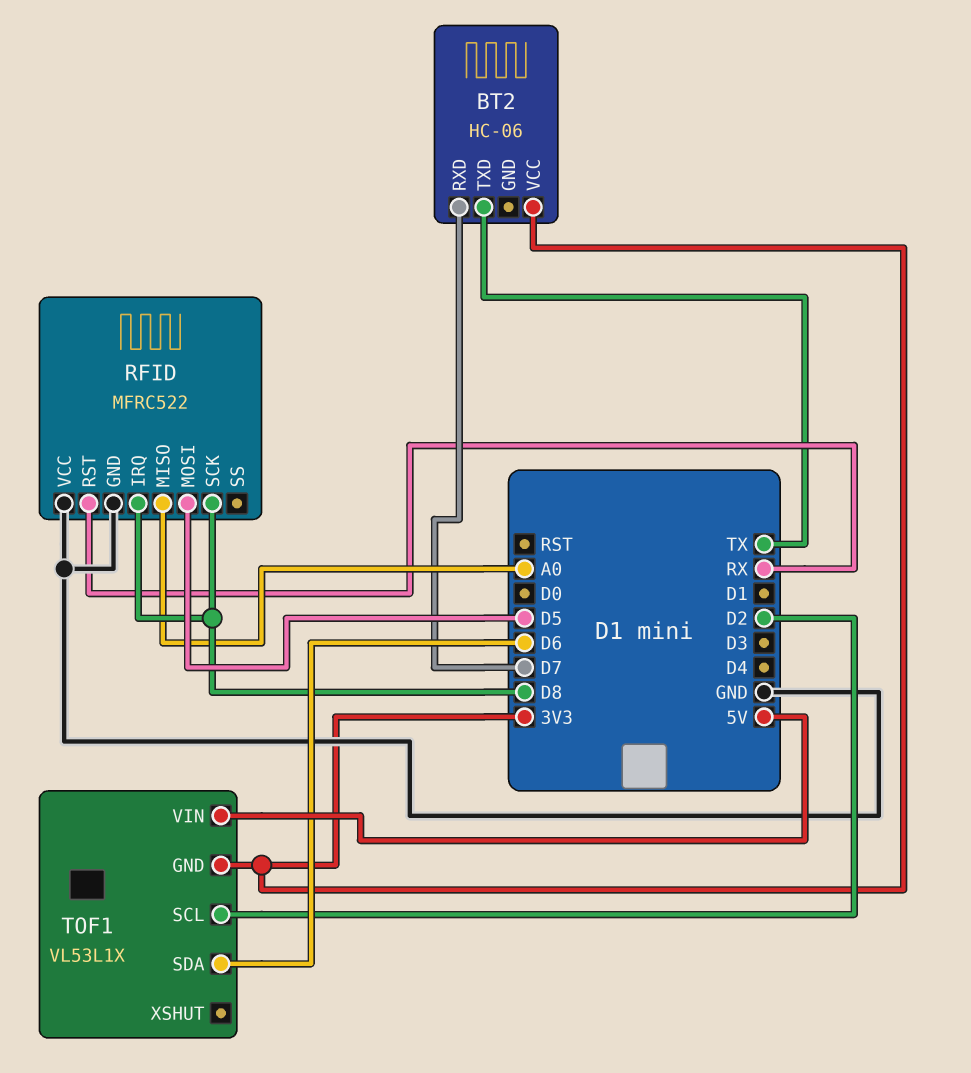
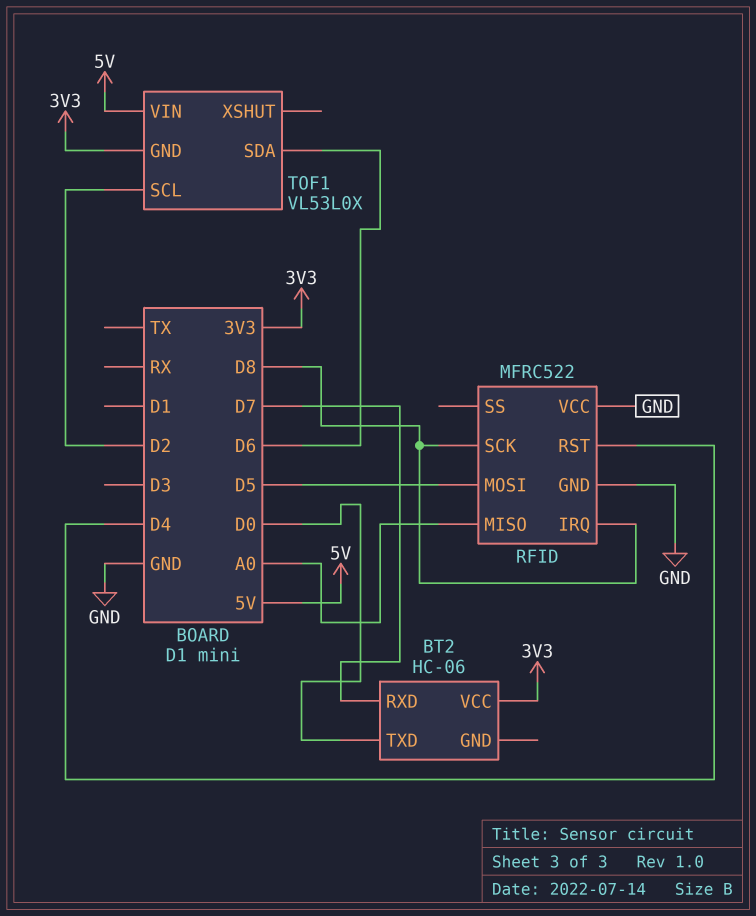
BT2 pin TXD: TX -> D0
RFID pin RST: RX -> D4
TOF1: VL53L1X -> VL53L0X

